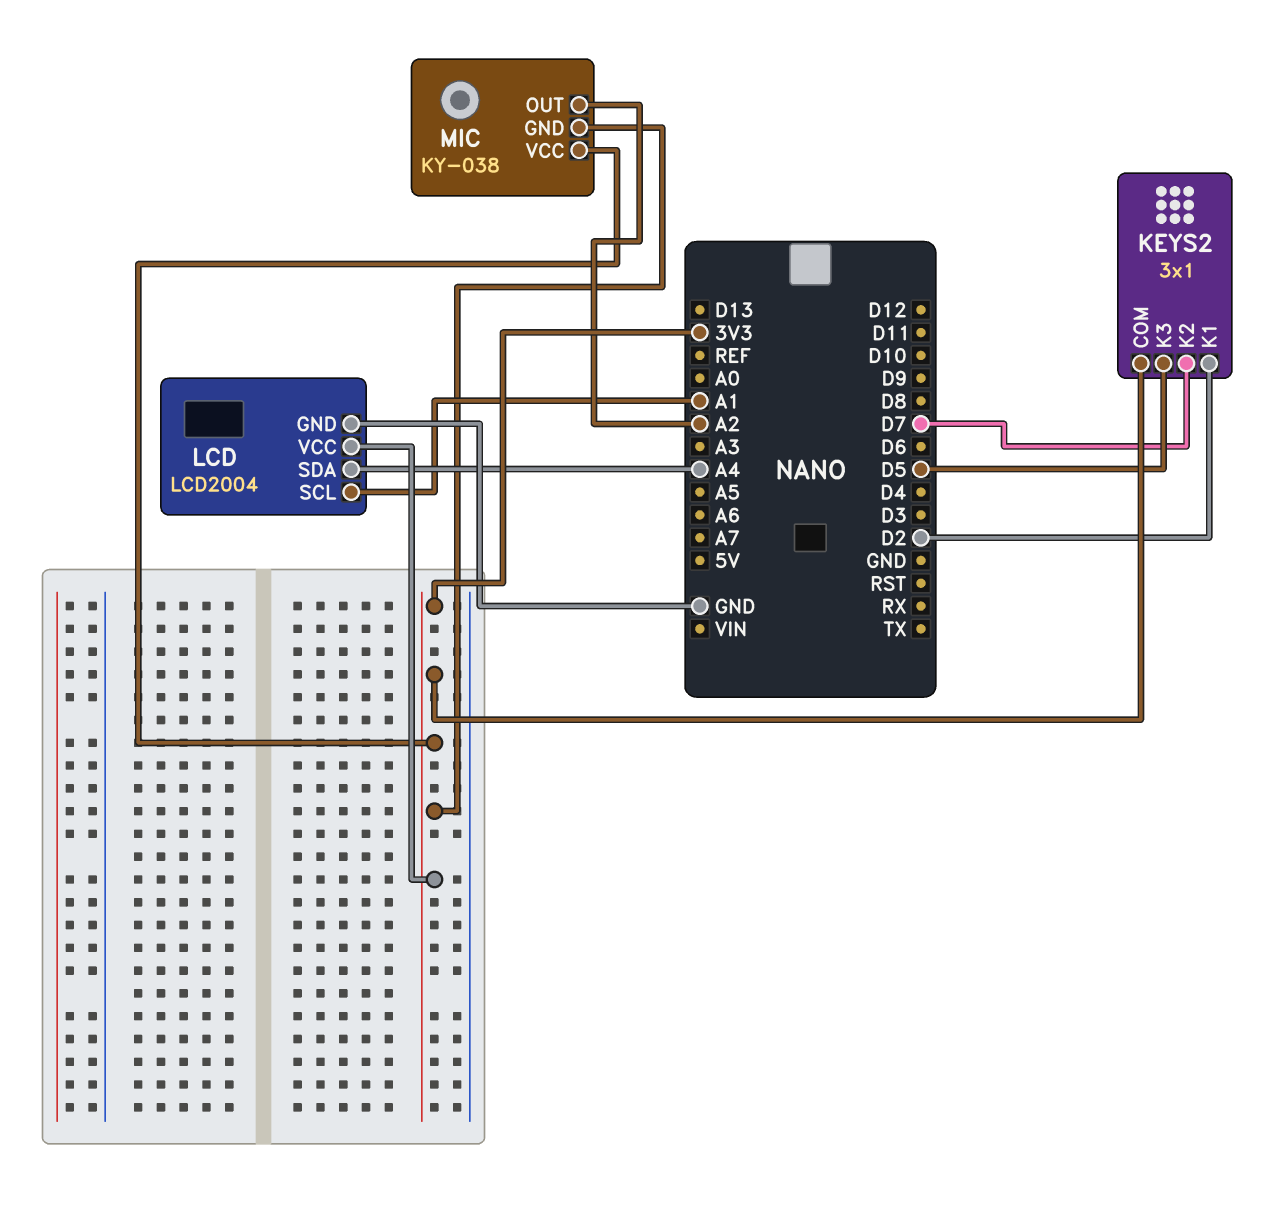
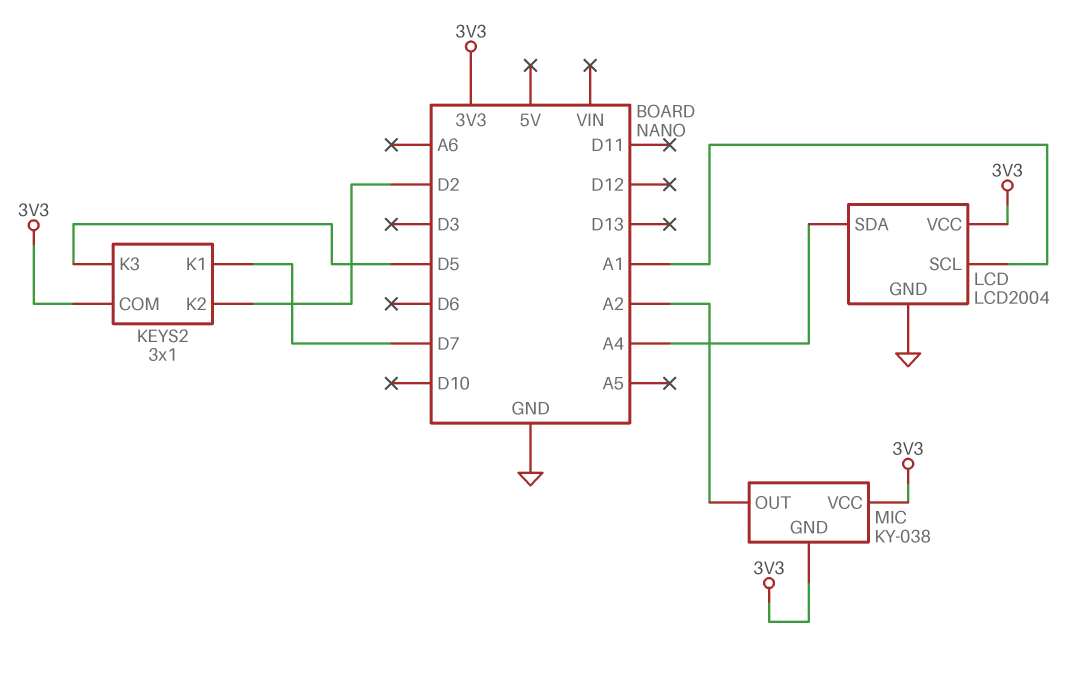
KEYS2 pin K1: D2 -> D7
KEYS2 pin K2: D7 -> D2

